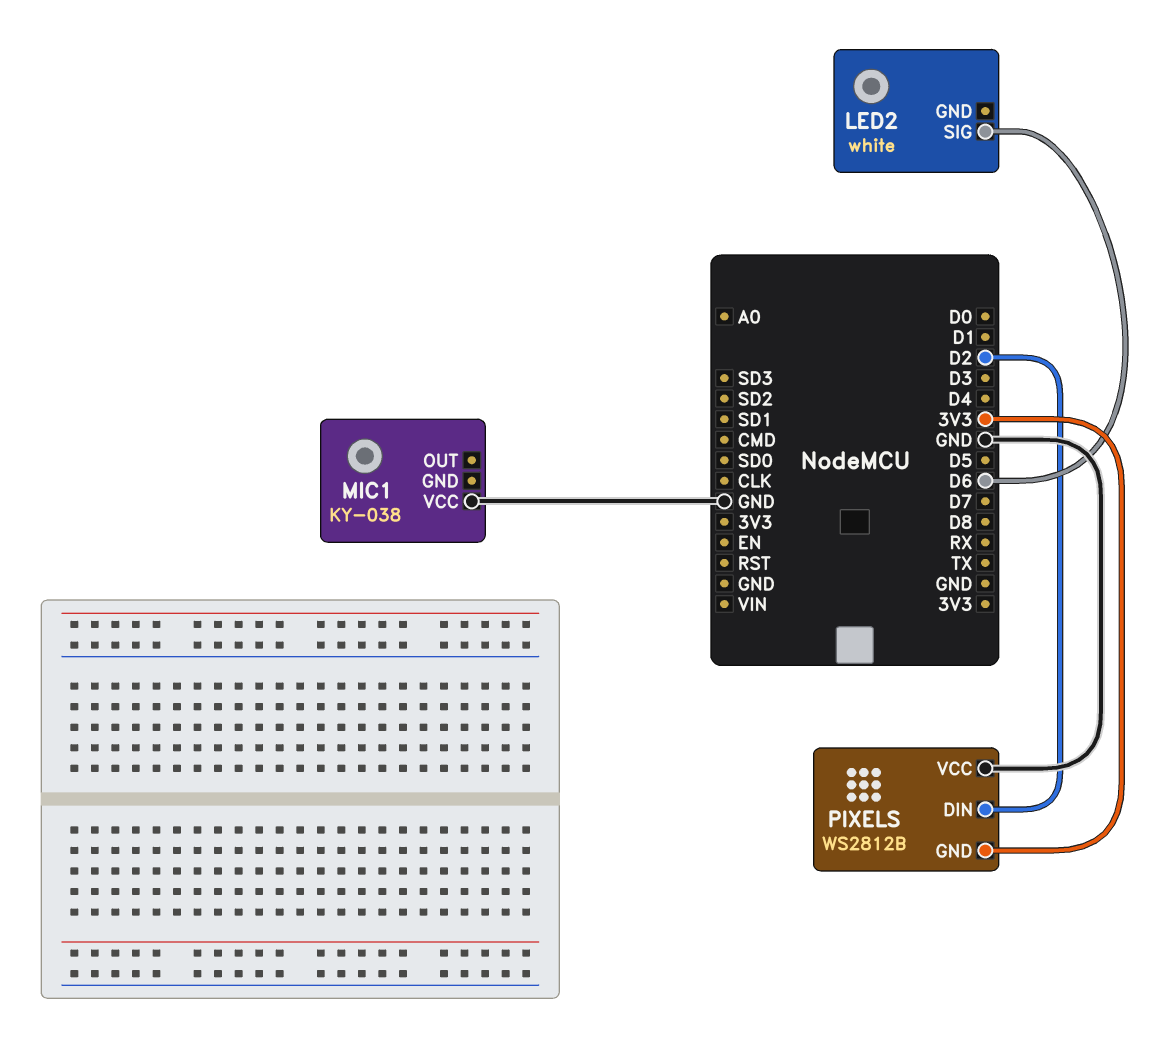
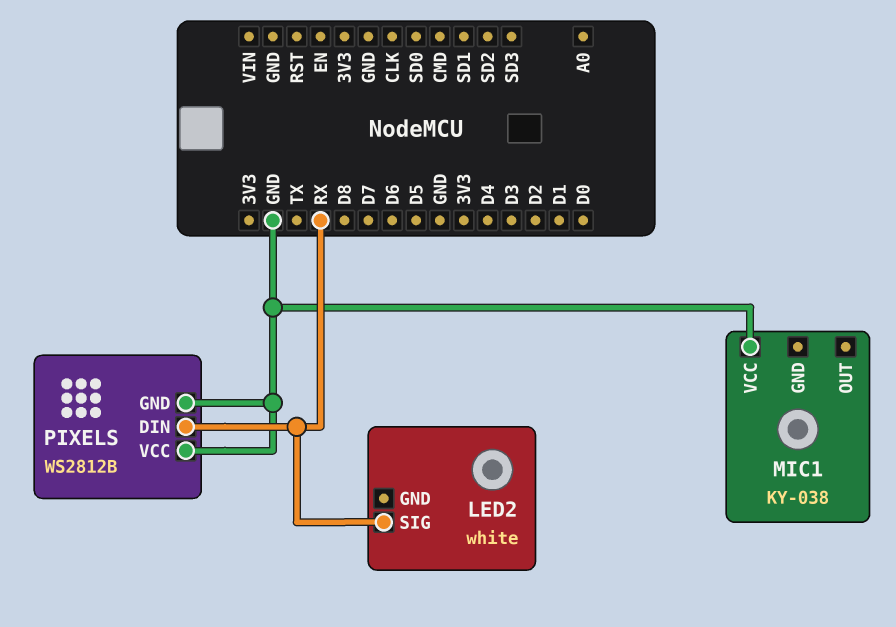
LED2 pin SIG: D6 -> RX
PIXELS pin DIN: D2 -> RX
PIXELS pin GND: 3V3 -> GND

